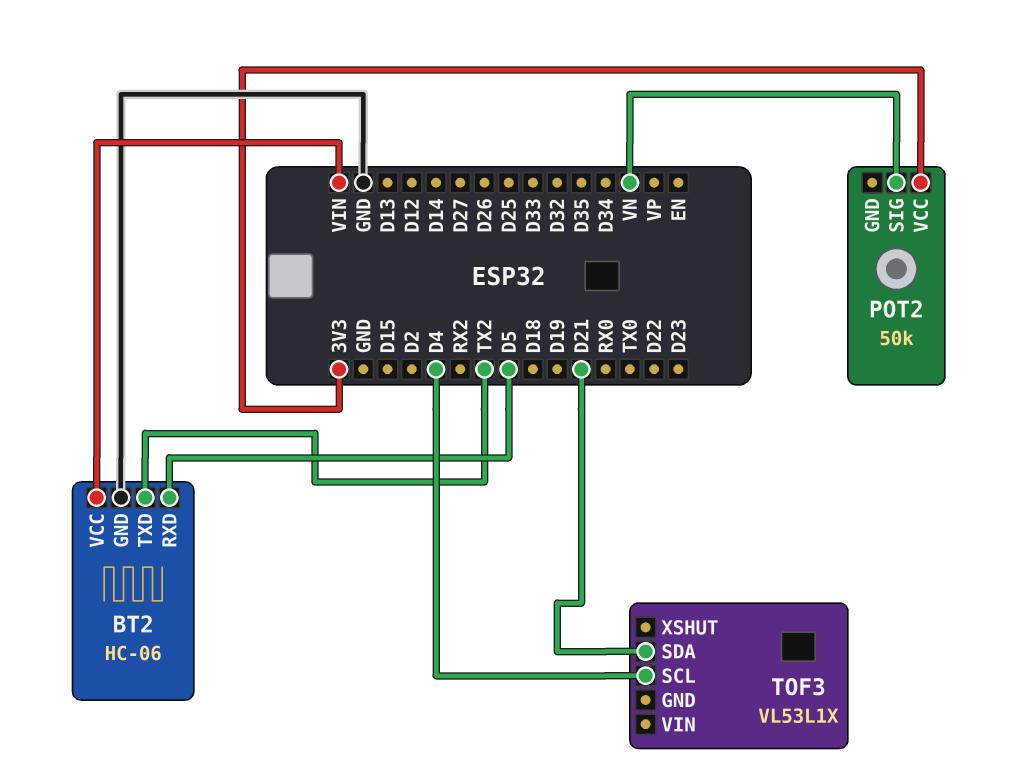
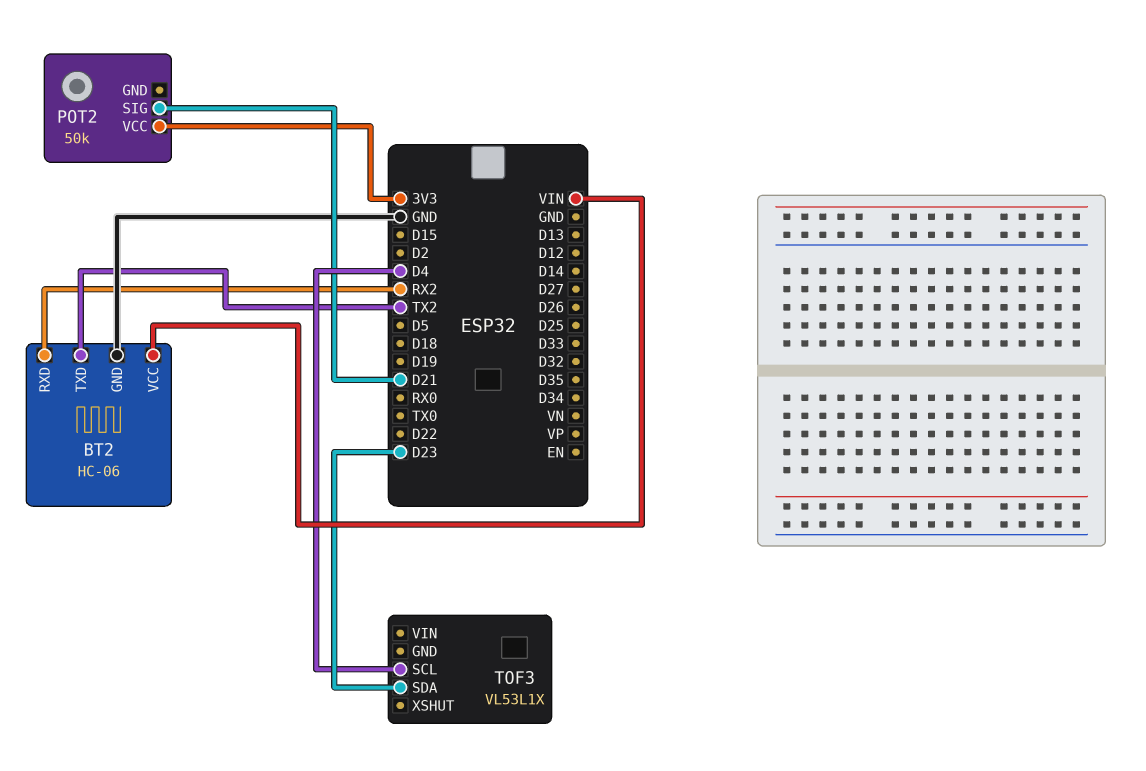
BT2 pin RXD: D5 -> RX2
POT2 pin SIG: VN -> D21
TOF3 pin SDA: D21 -> D23

